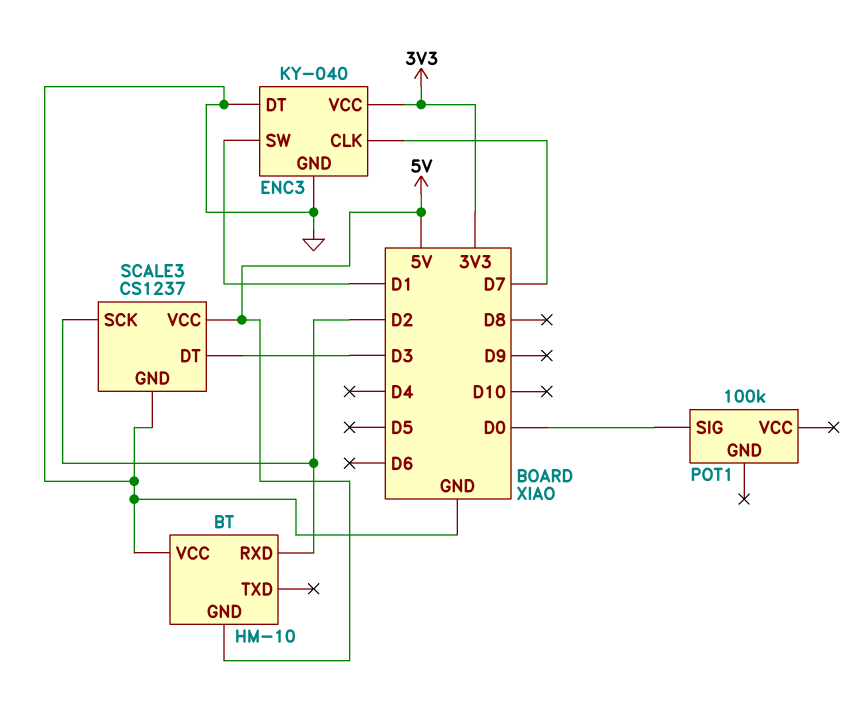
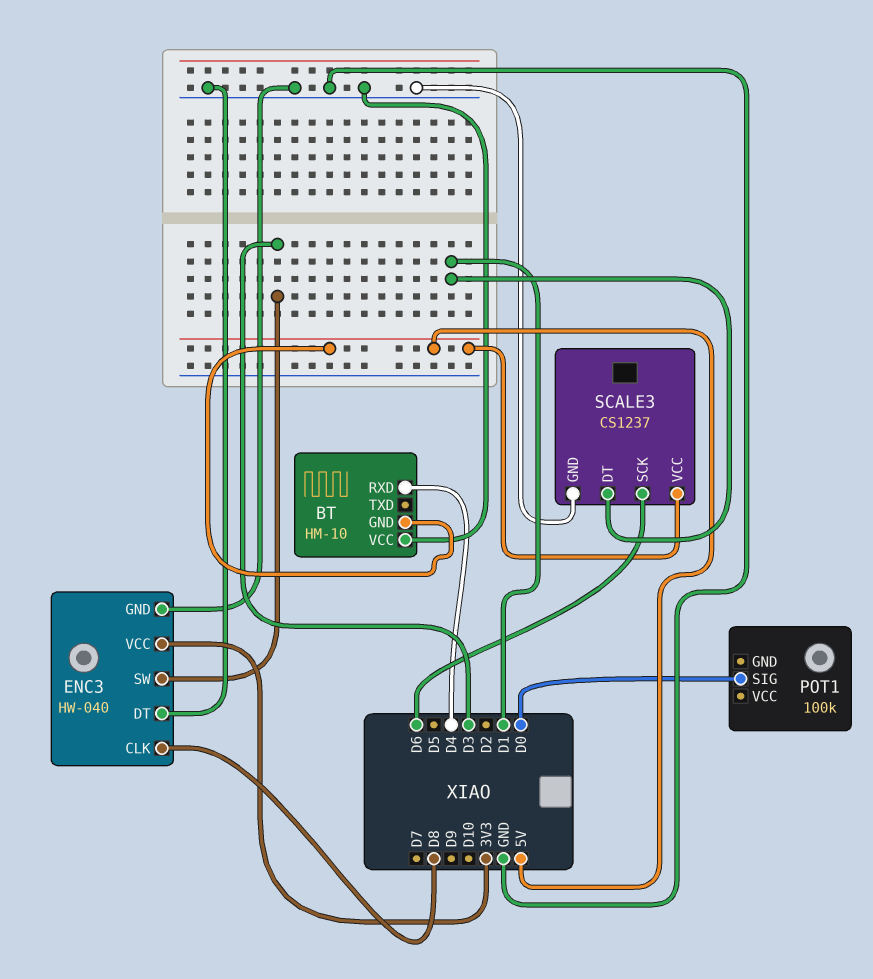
BT pin RXD: D2 -> D4
ENC3: KY-040 -> HW-040
ENC3 pin CLK: D7 -> D8
ENC3 pin SW: D1 -> D3
SCALE3 pin DT: D3 -> D1
SCALE3 pin SCK: D2 -> D6

